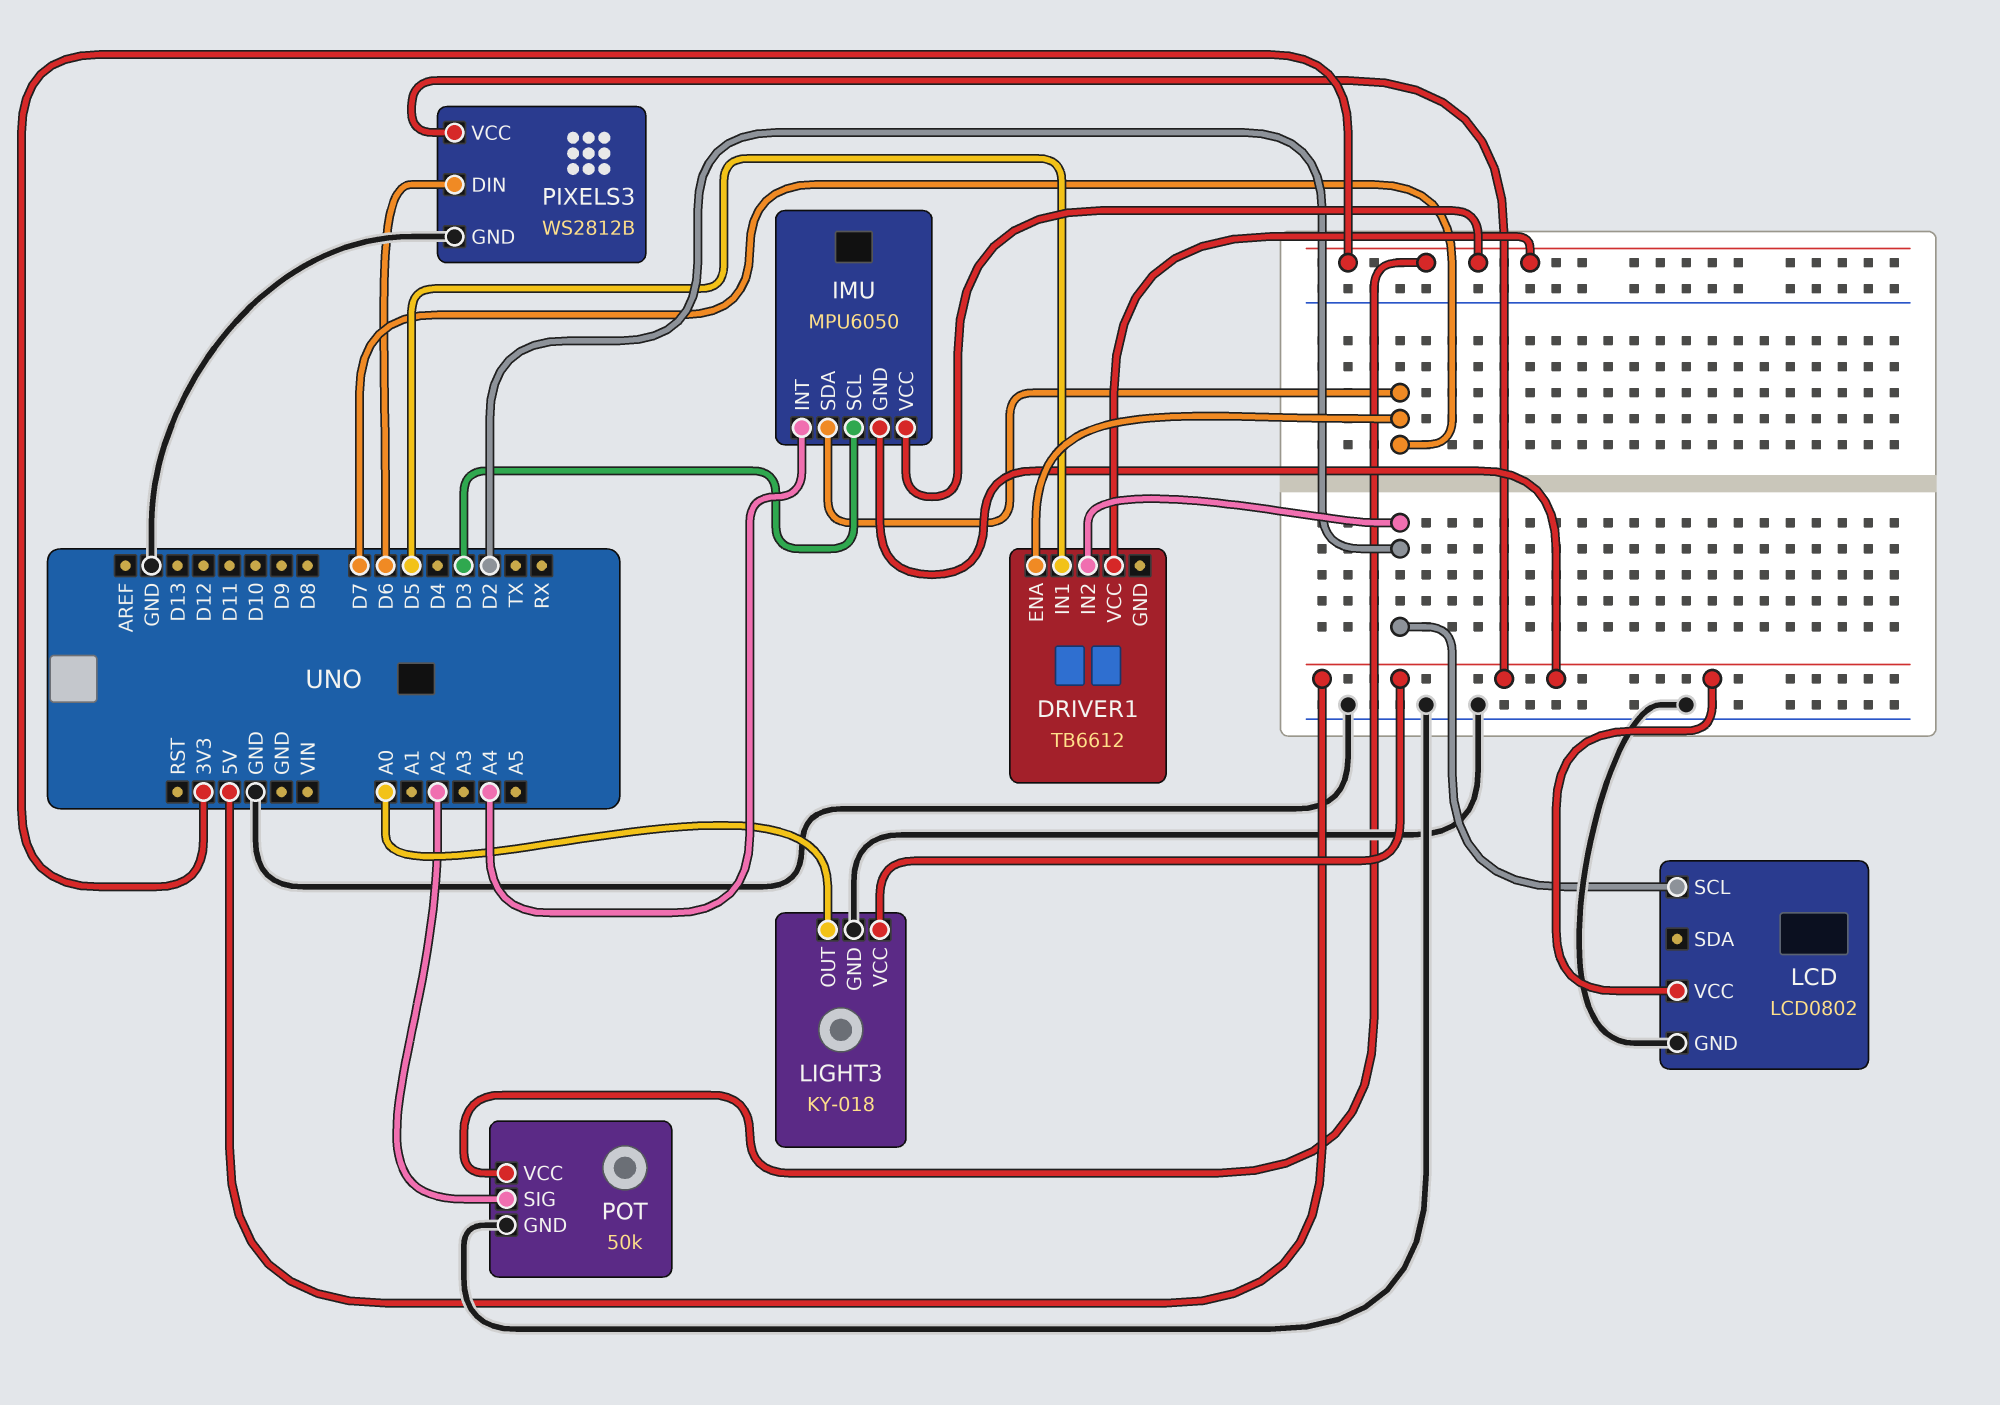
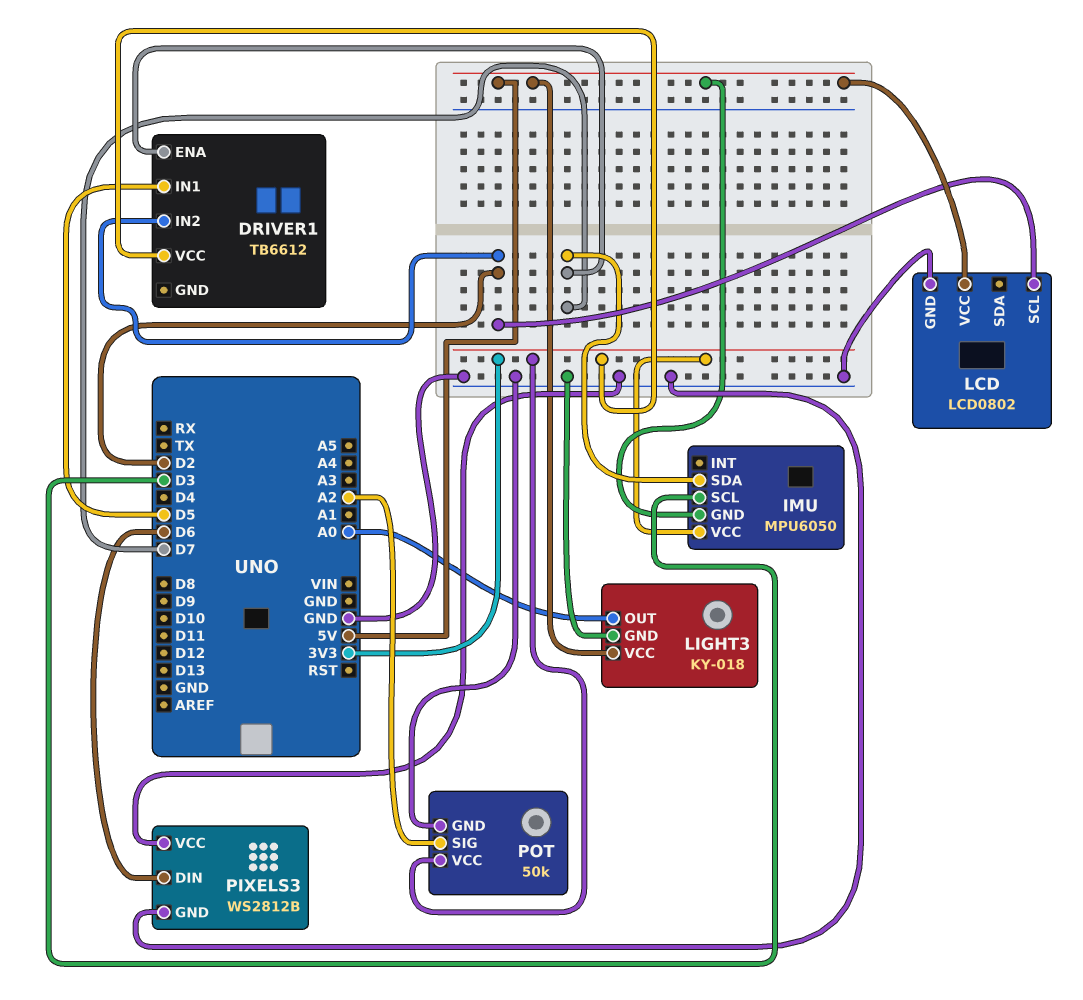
IMU pin INT: A4 -> none
PIXELS3 pin VCC: 5V -> GND

